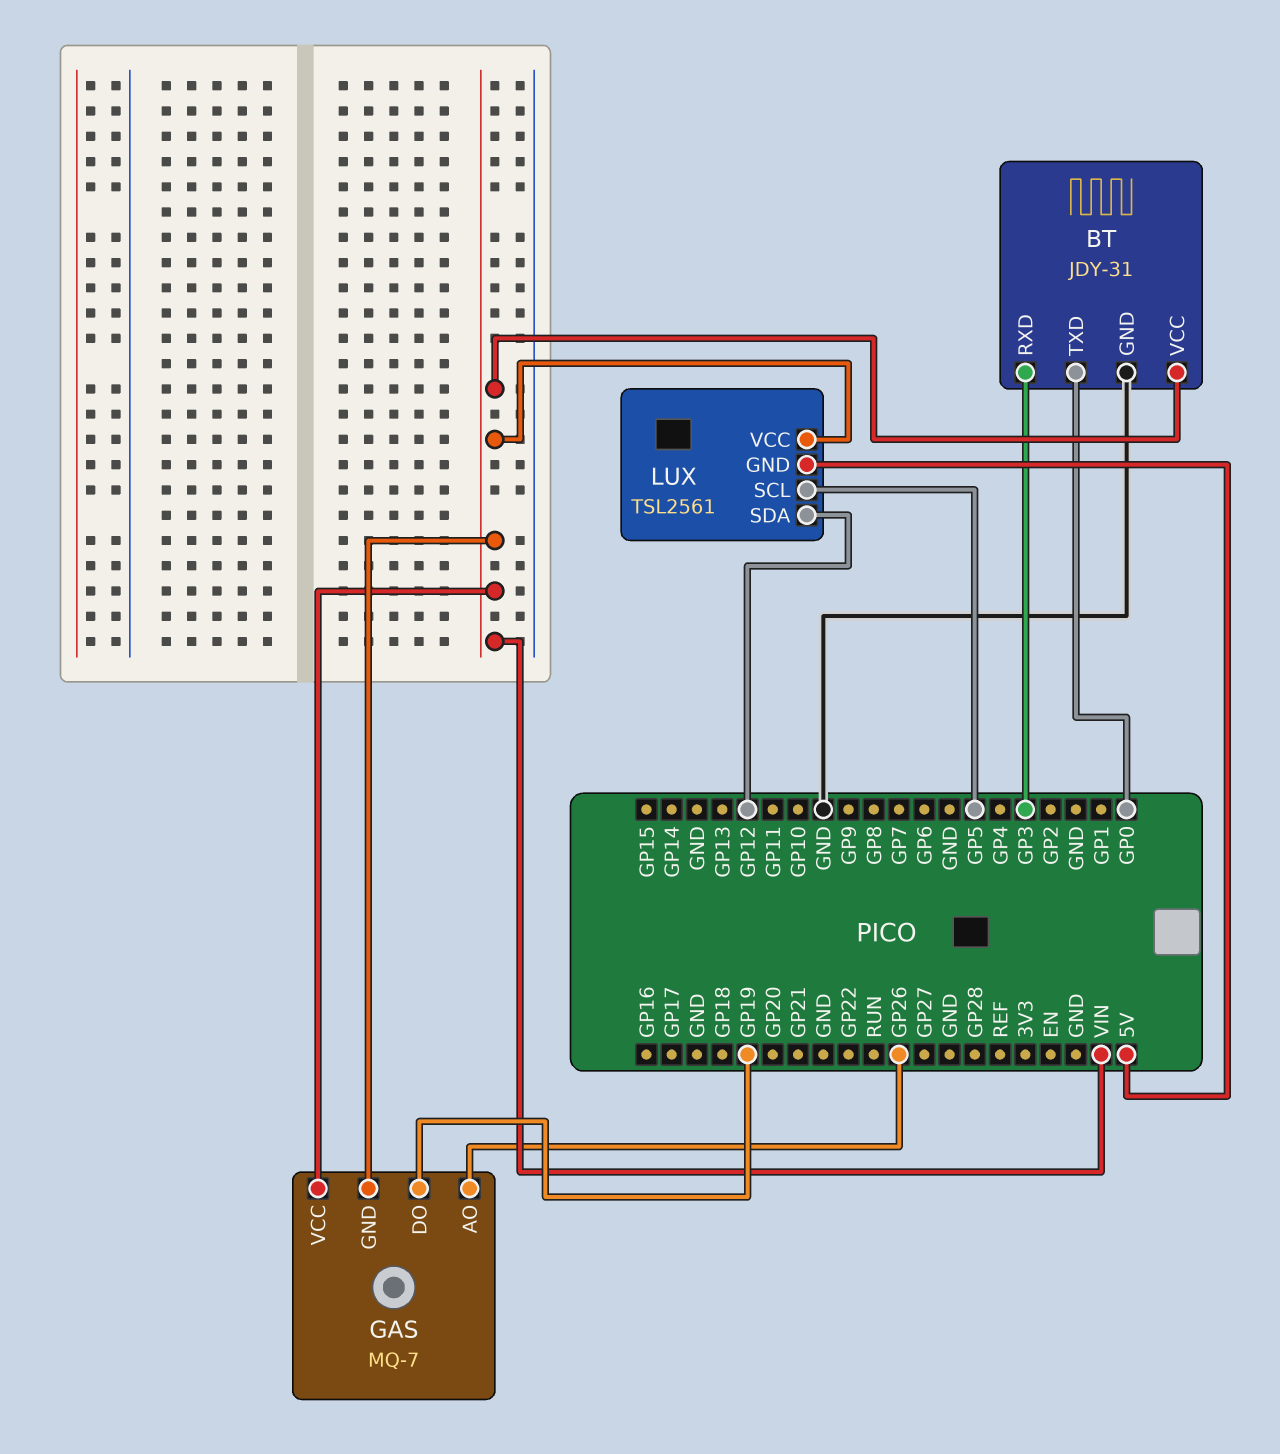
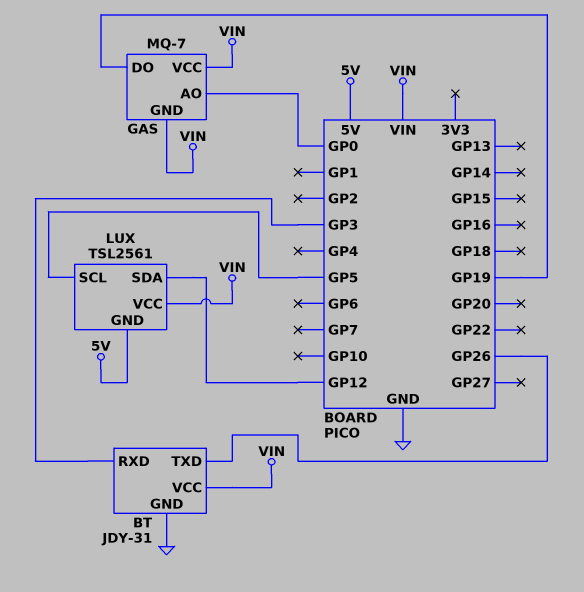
BT pin TXD: GP0 -> GP26
GAS pin AO: GP26 -> GP0

